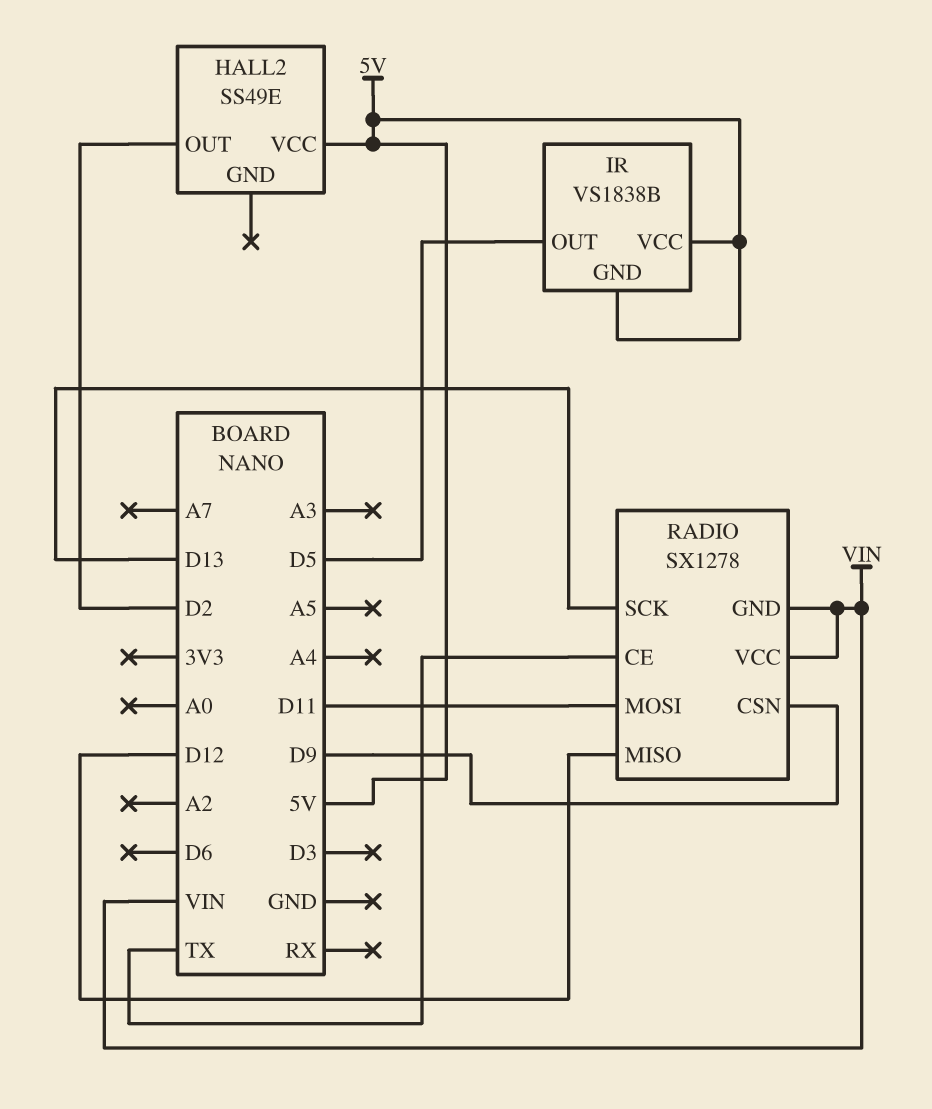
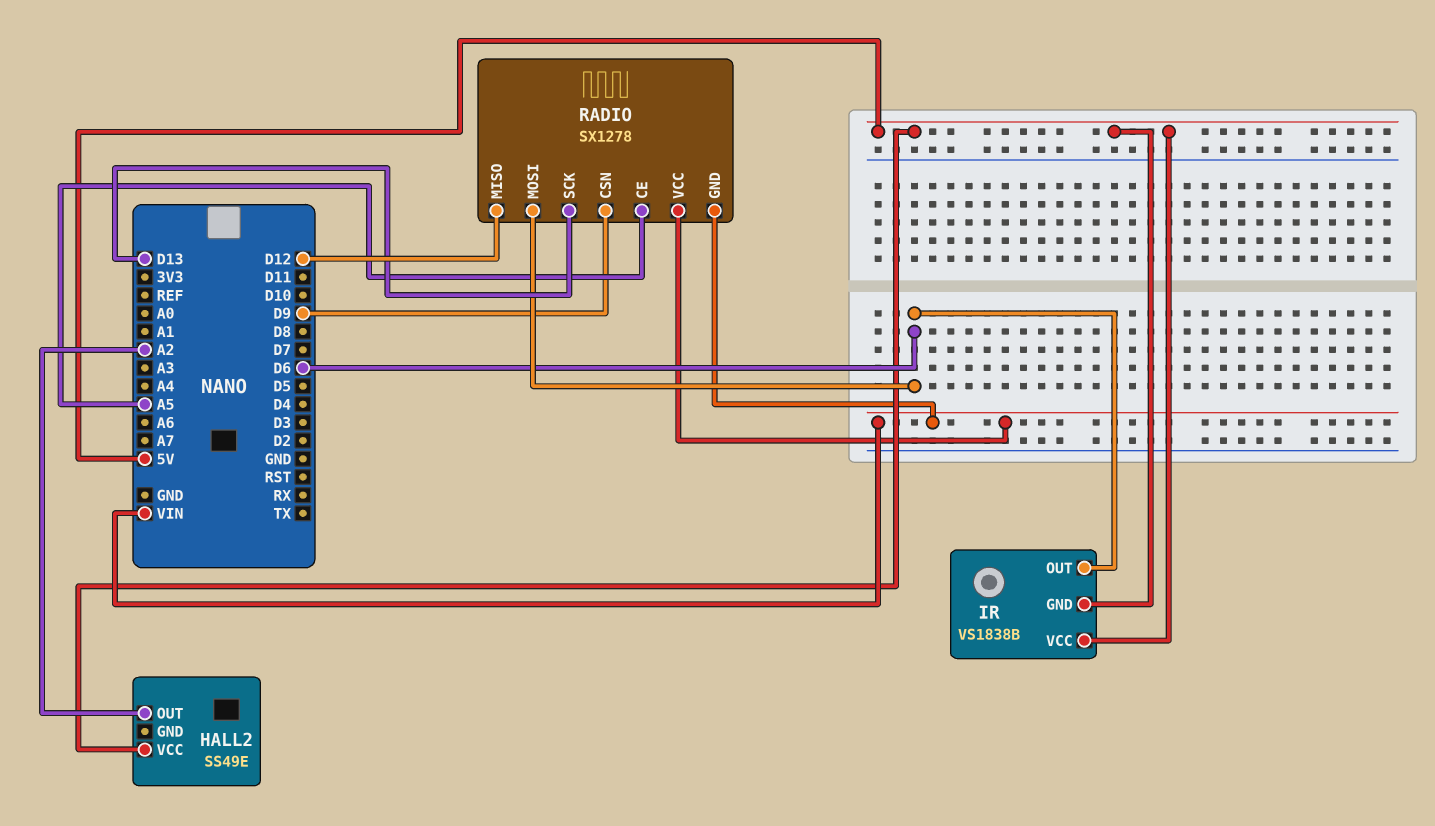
HALL2 pin OUT: D2 -> A2
IR pin OUT: D5 -> D6
RADIO pin CE: TX -> A5
RADIO pin MOSI: D11 -> D6

